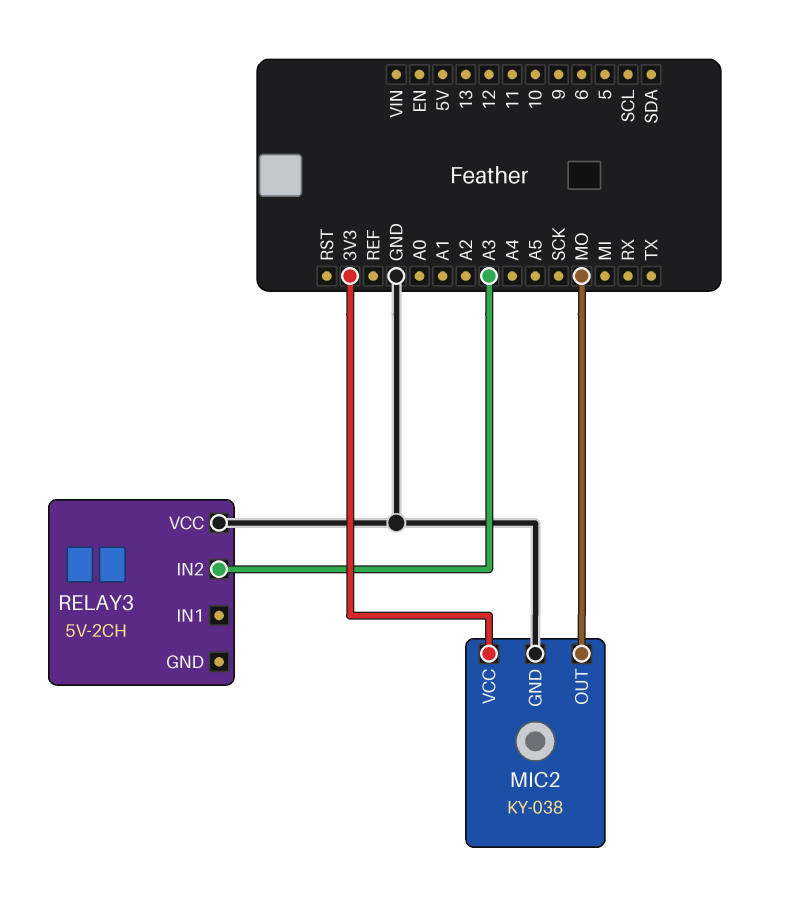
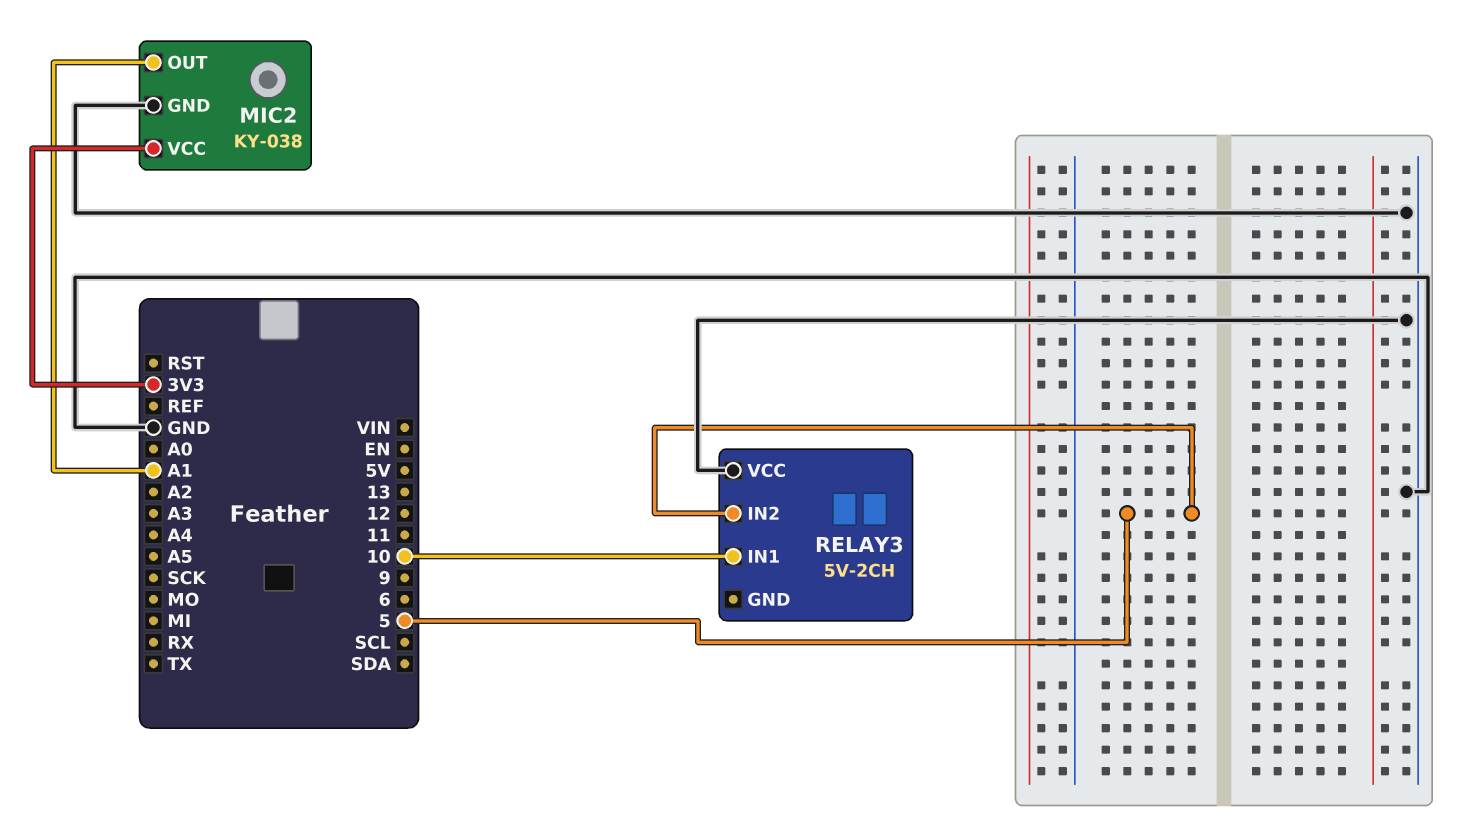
MIC2 pin OUT: MO -> A1
RELAY3 pin IN1: none -> 10
RELAY3 pin IN2: A3 -> 5

